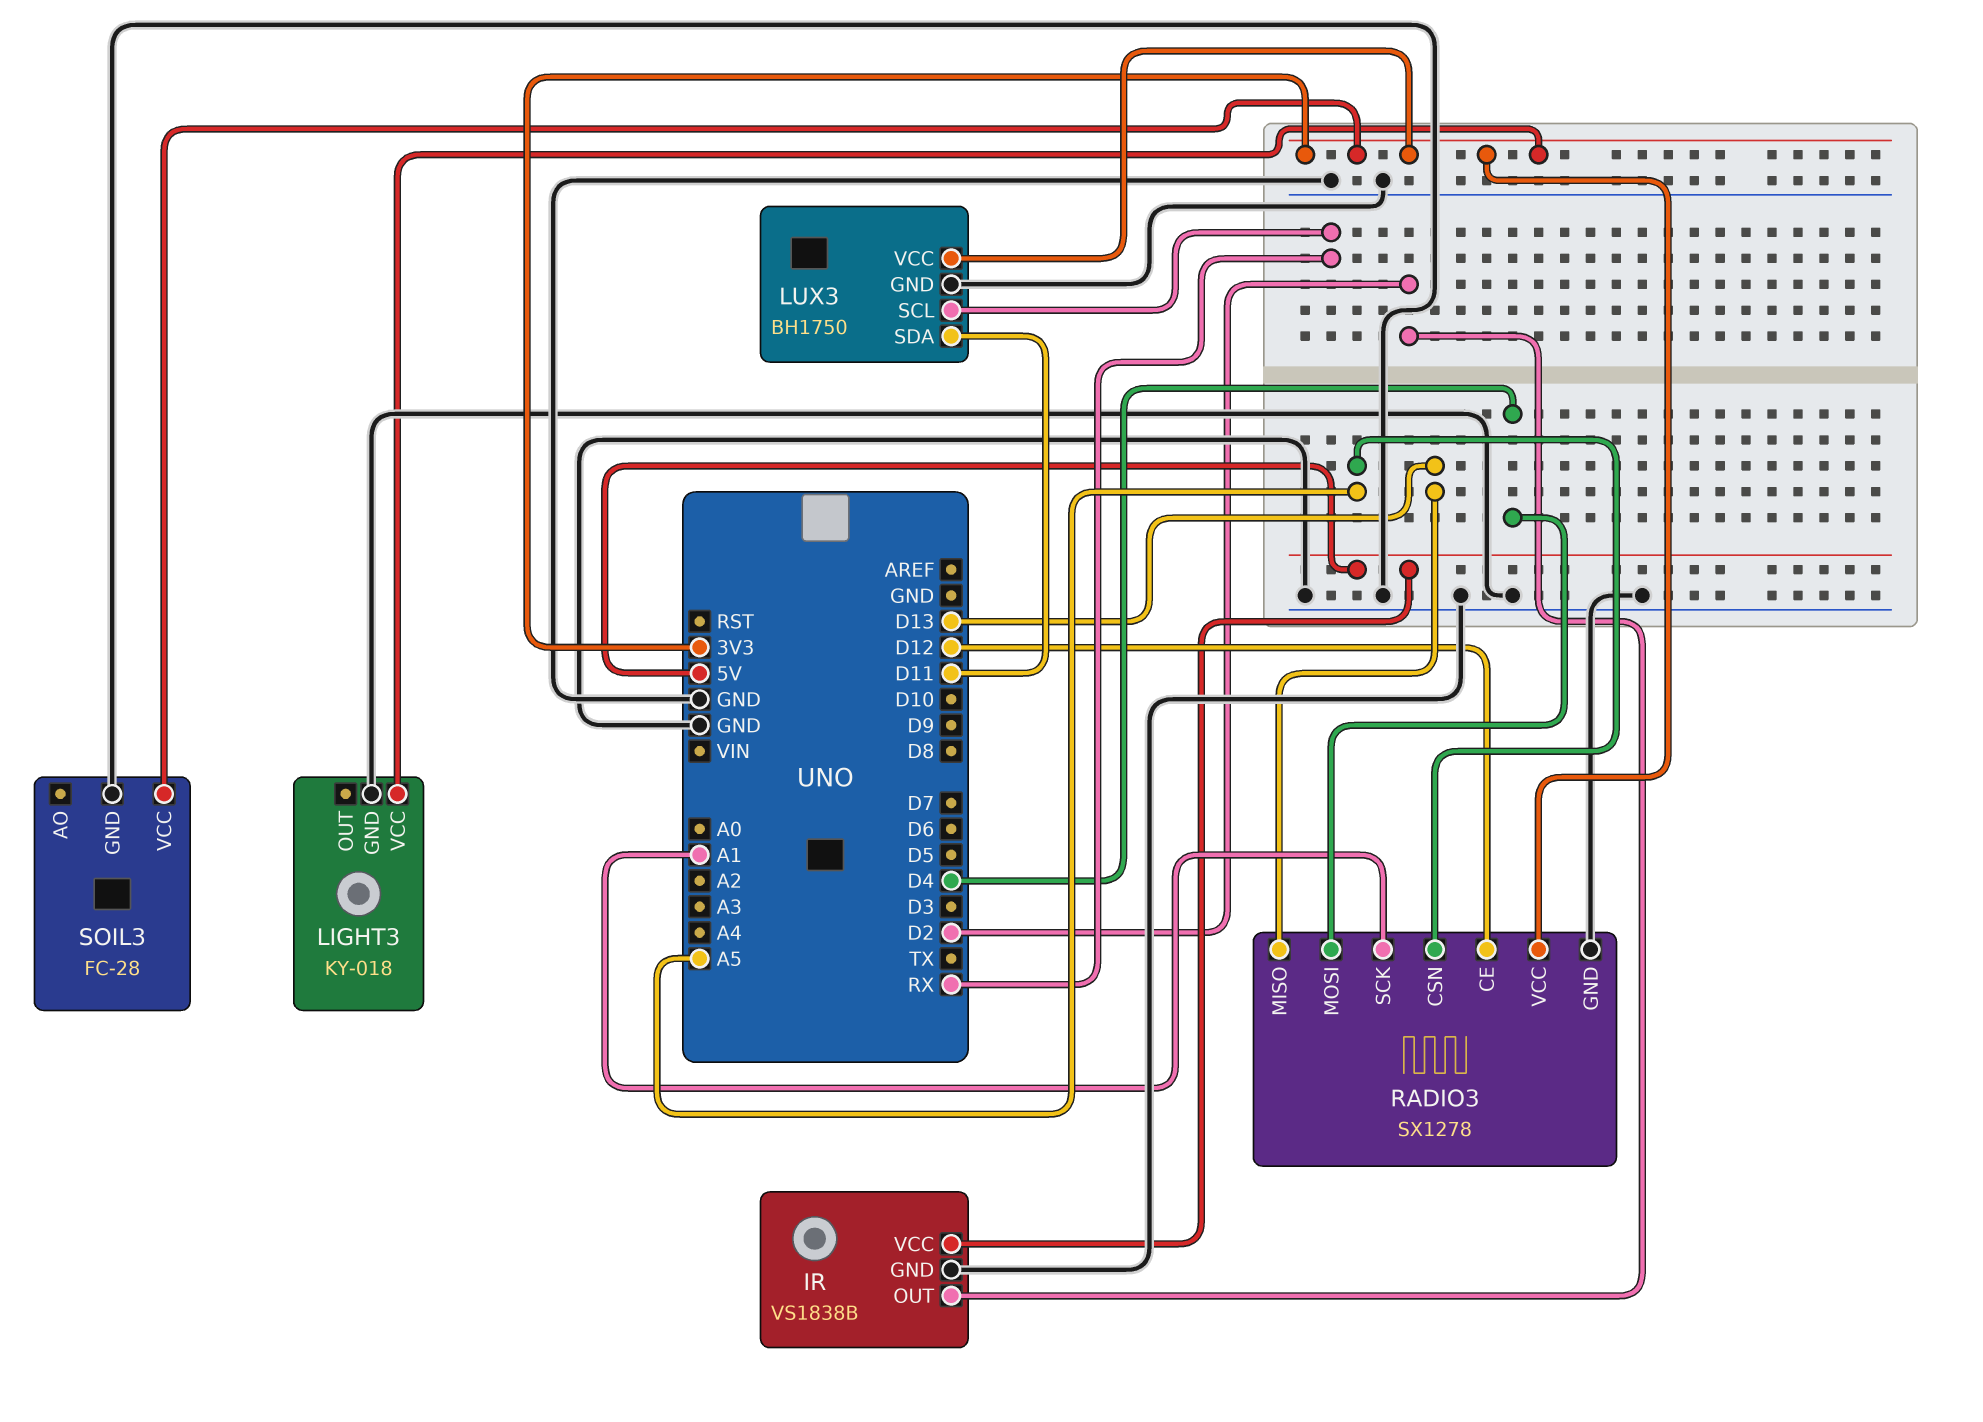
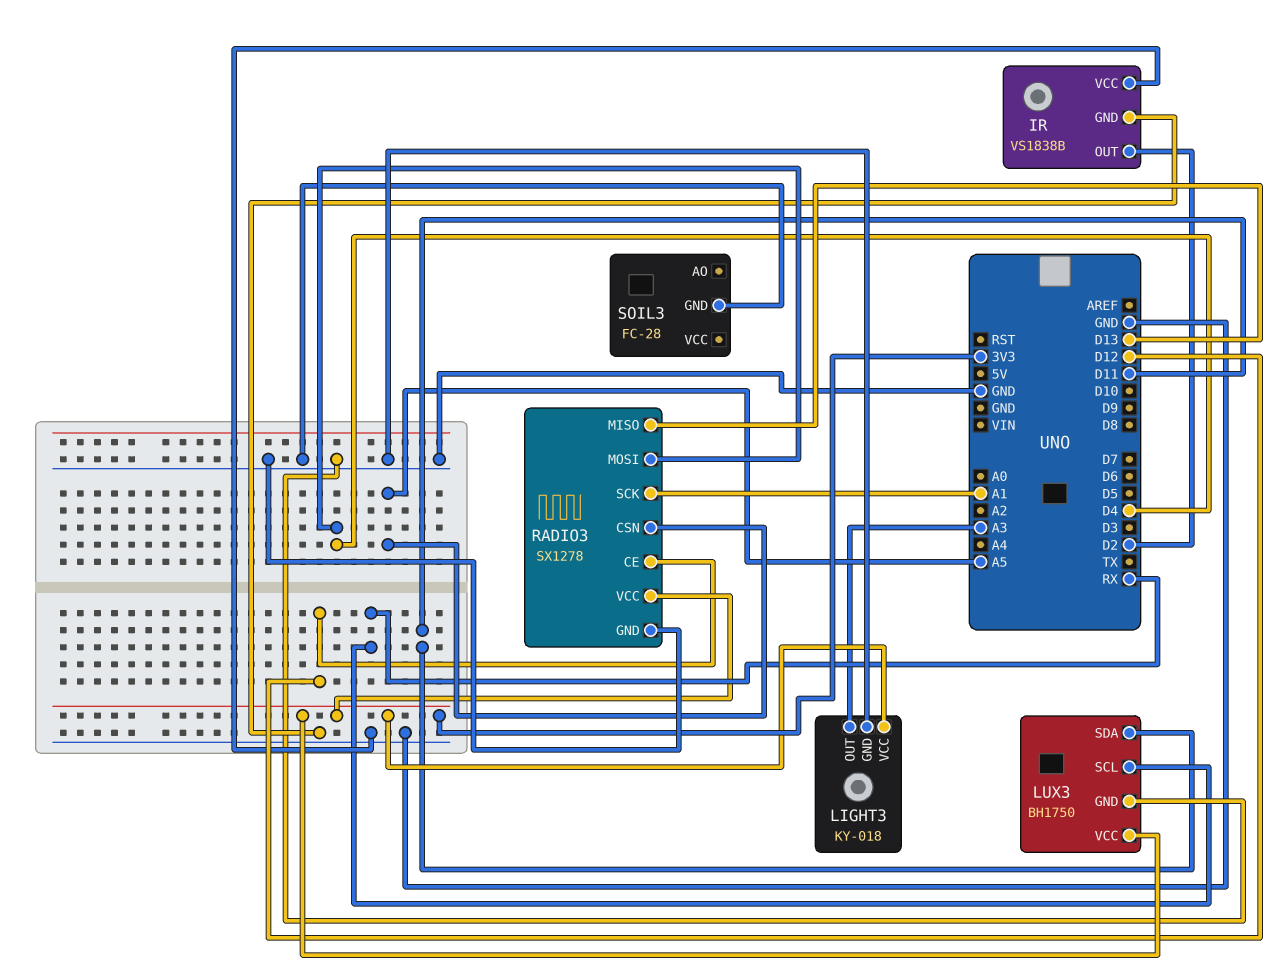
IR pin VCC: 5V -> GND
LIGHT3 pin OUT: none -> A3
SOIL3 pin VCC: 3V3 -> none

